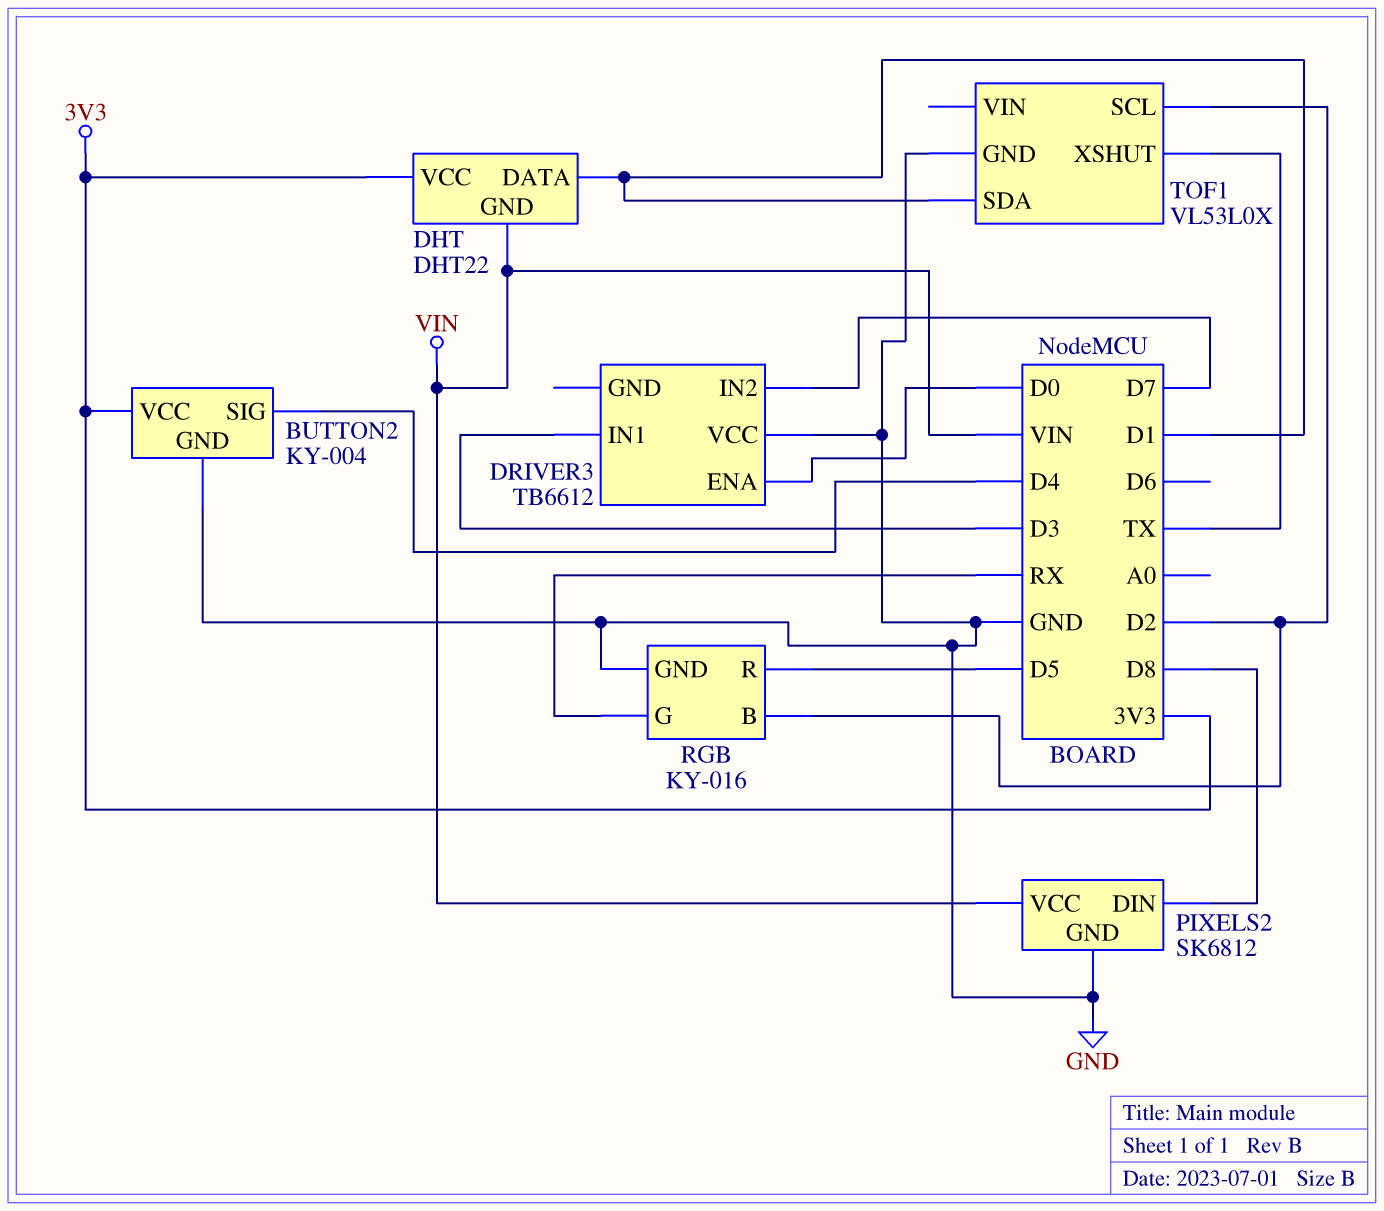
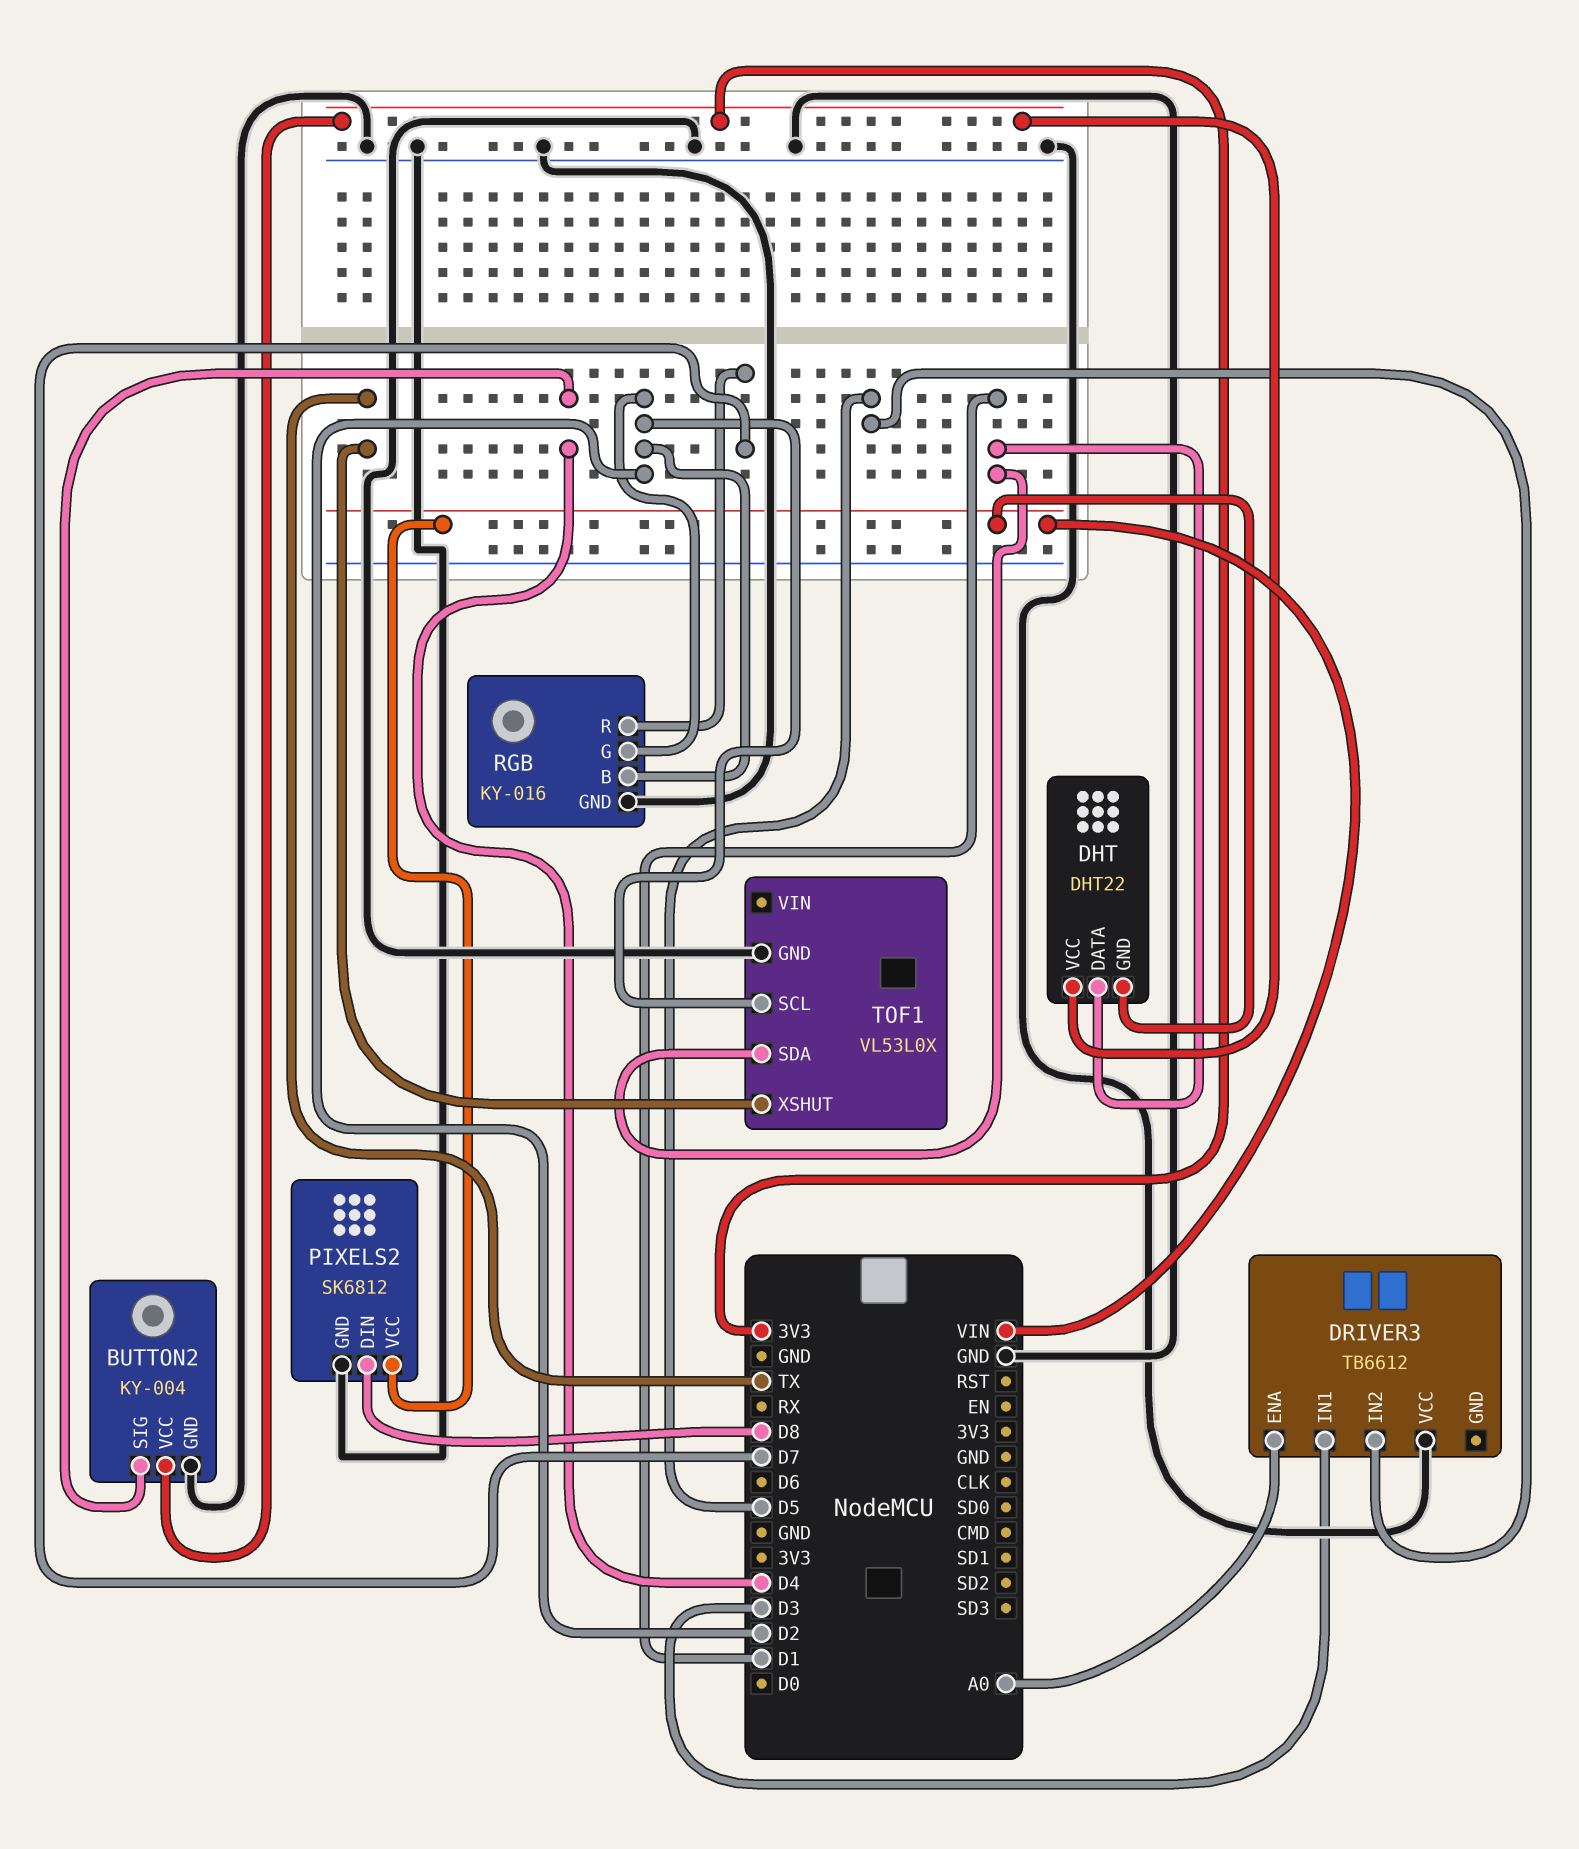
DRIVER3 pin ENA: D0 -> A0
DRIVER3 pin IN2: D7 -> D5
RGB pin G: RX -> D2
RGB pin R: D5 -> D7

